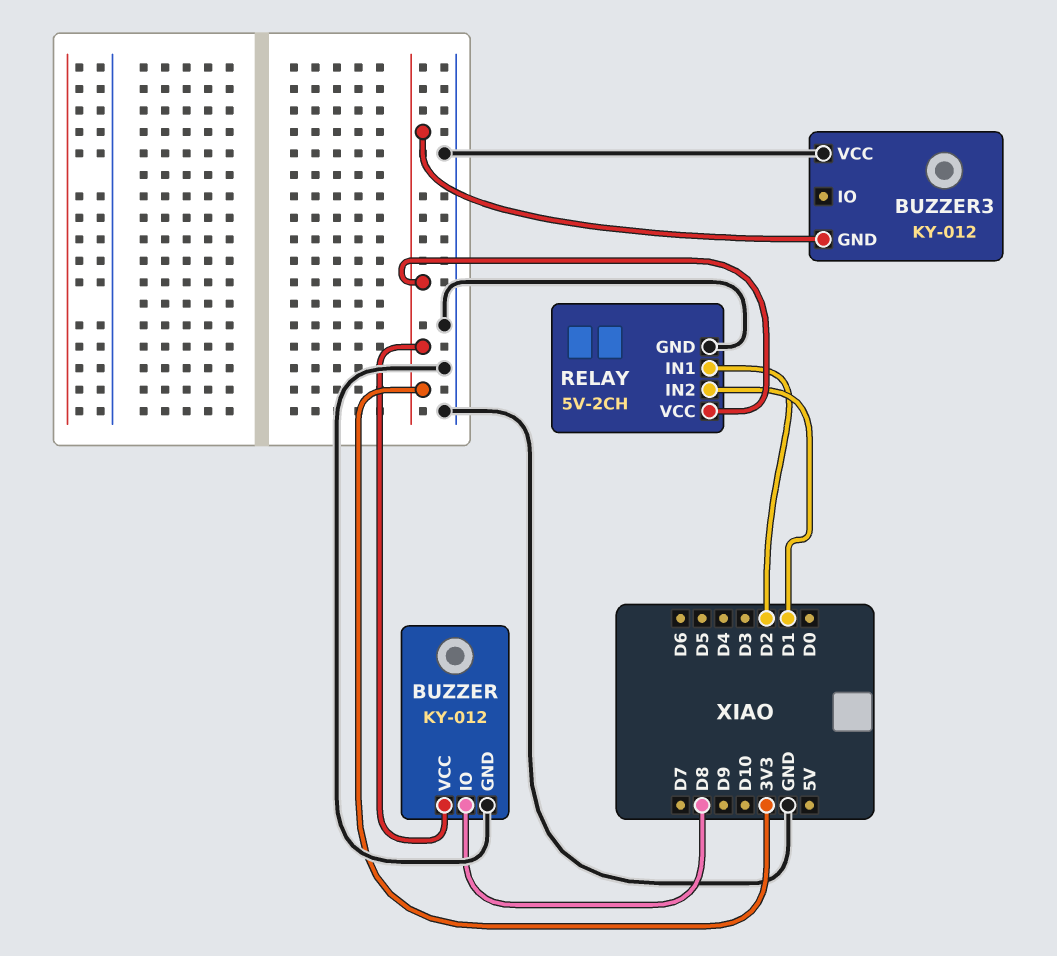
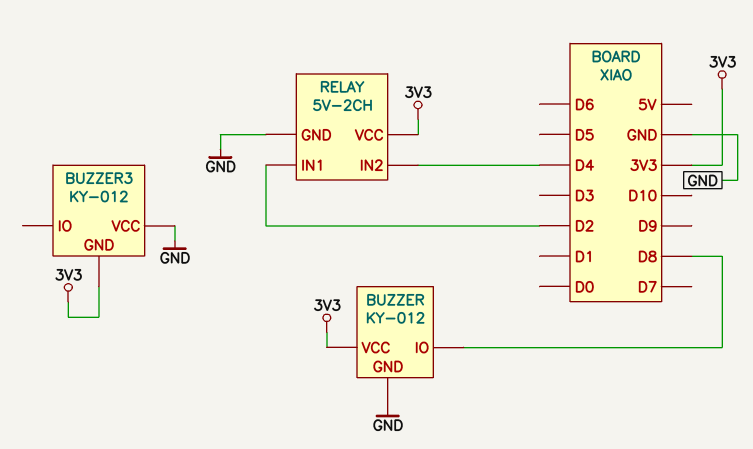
RELAY pin IN2: D1 -> D4

